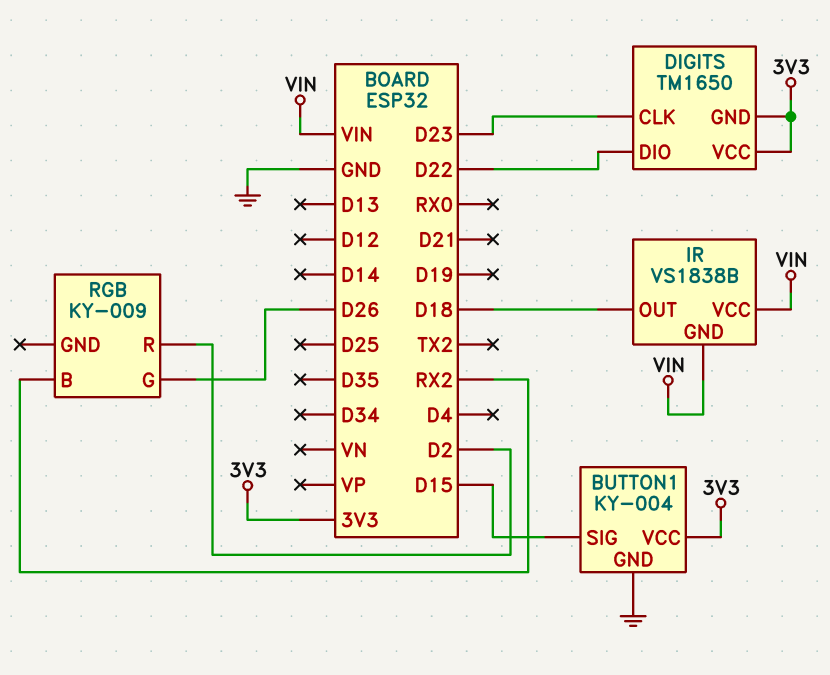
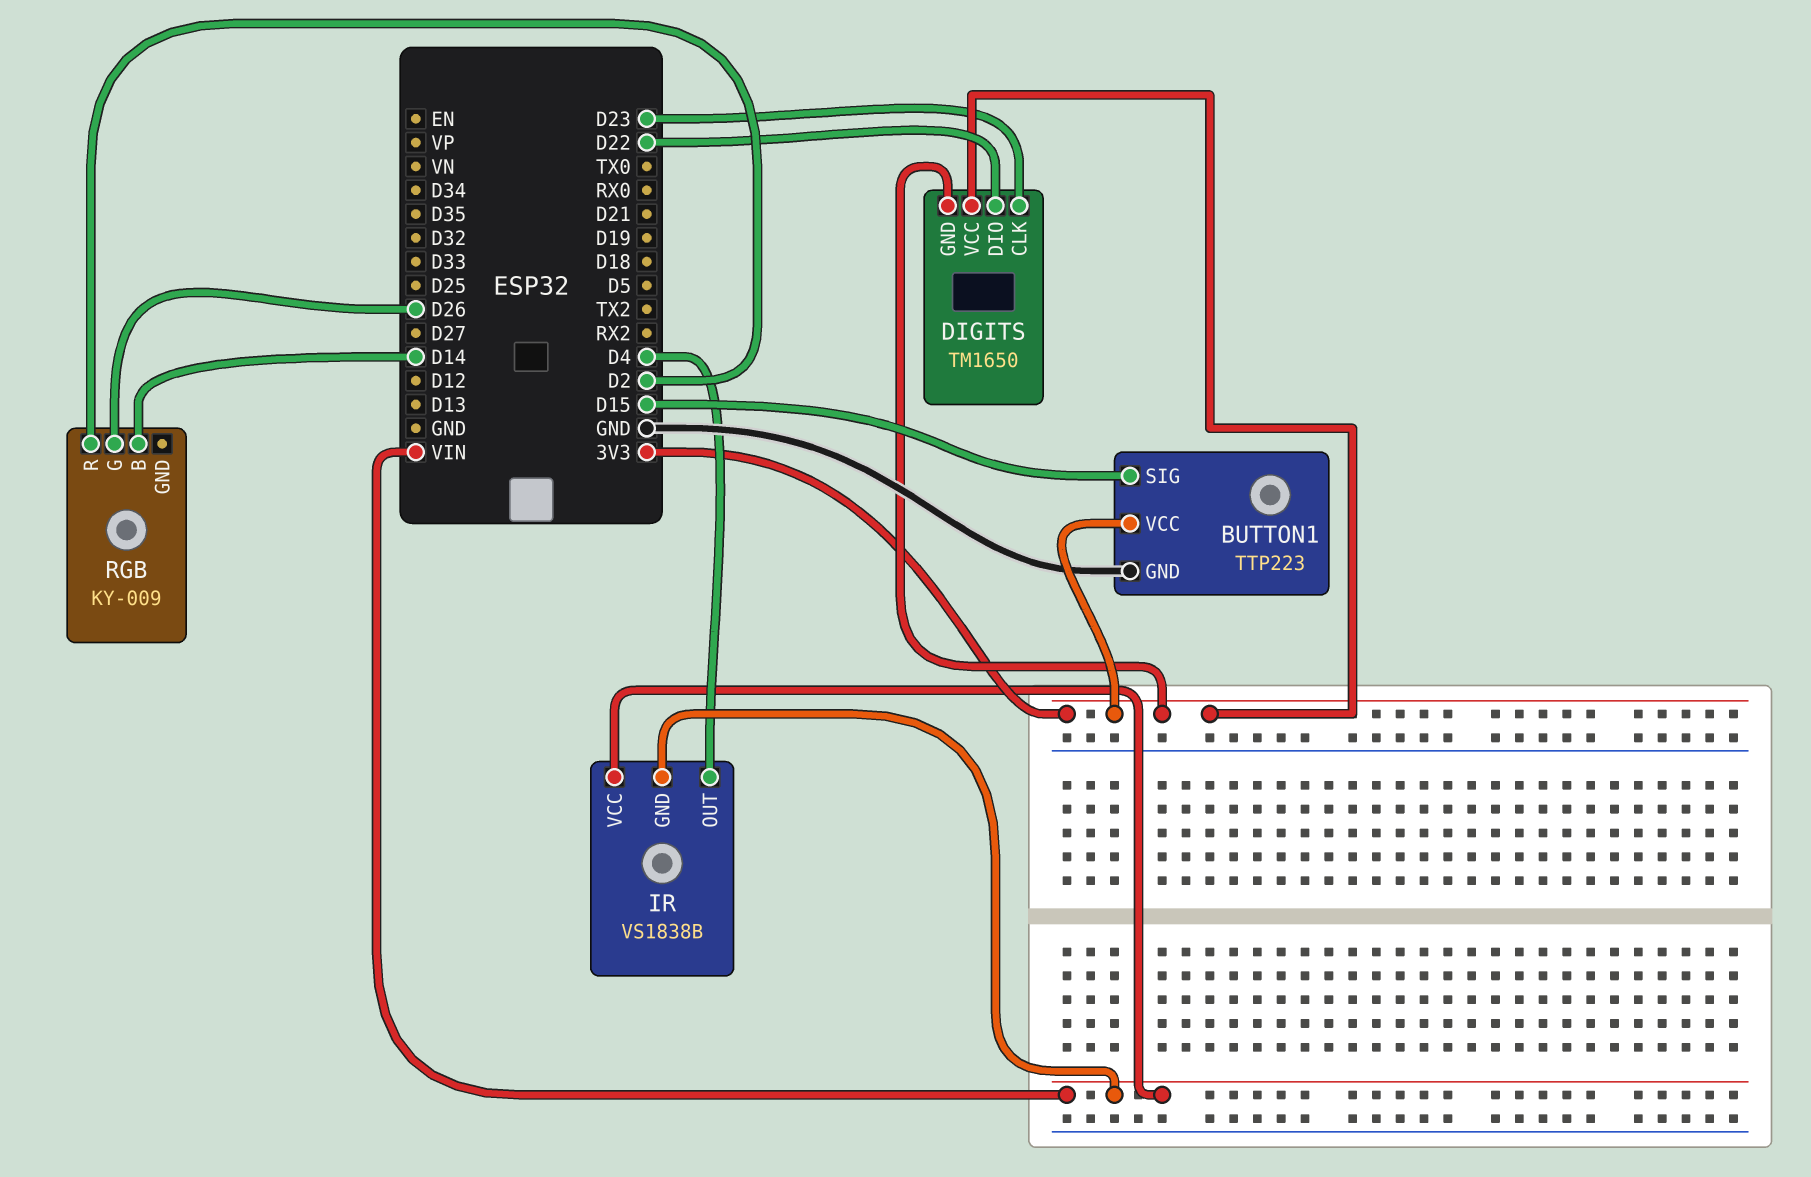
BUTTON1: KY-004 -> TTP223
IR pin OUT: D18 -> D4
RGB pin B: RX2 -> D14

